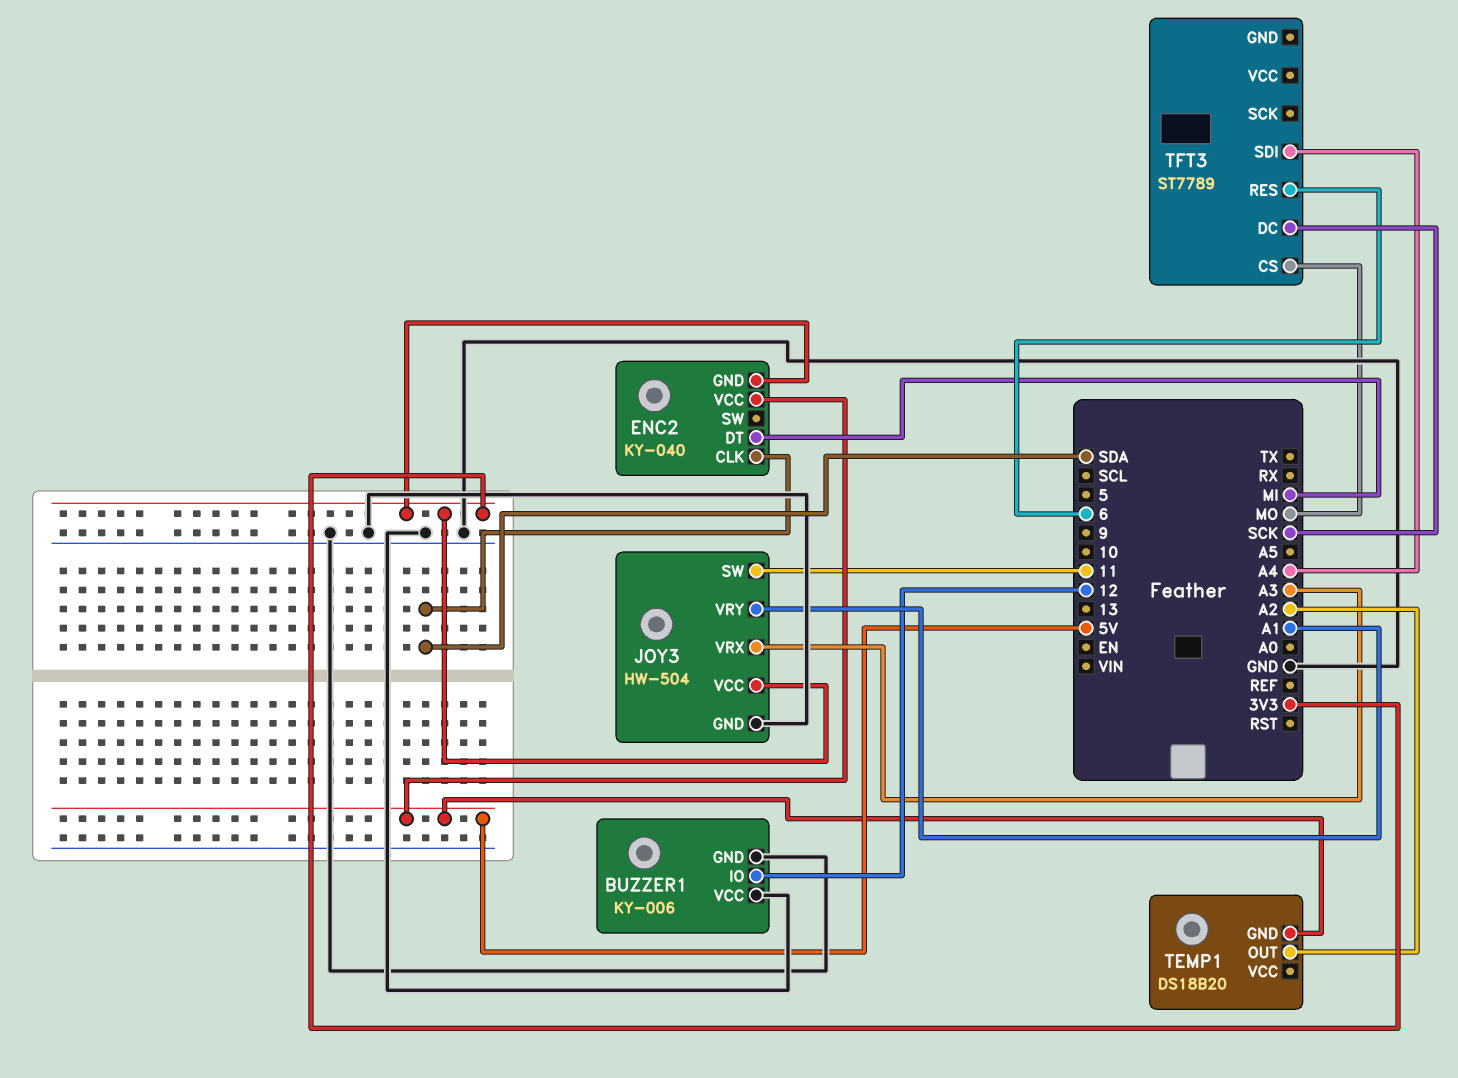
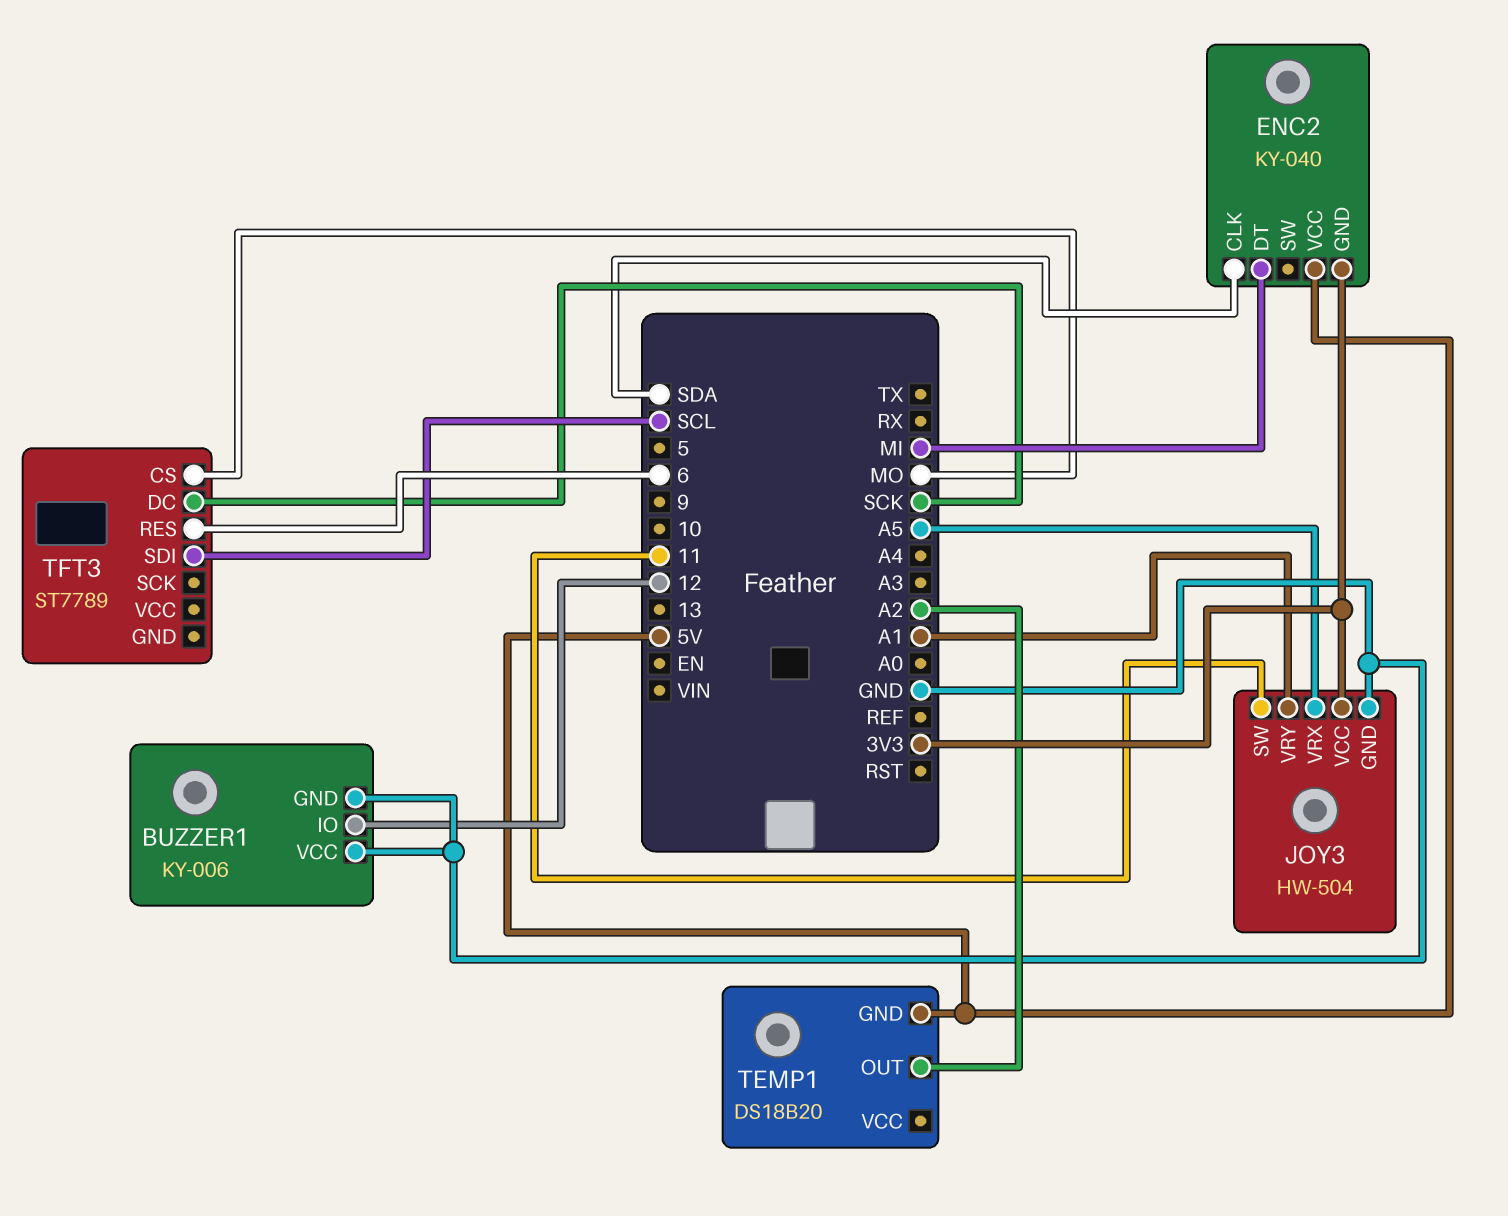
JOY3 pin VRX: A3 -> A5
TFT3 pin SDI: A4 -> SCL

